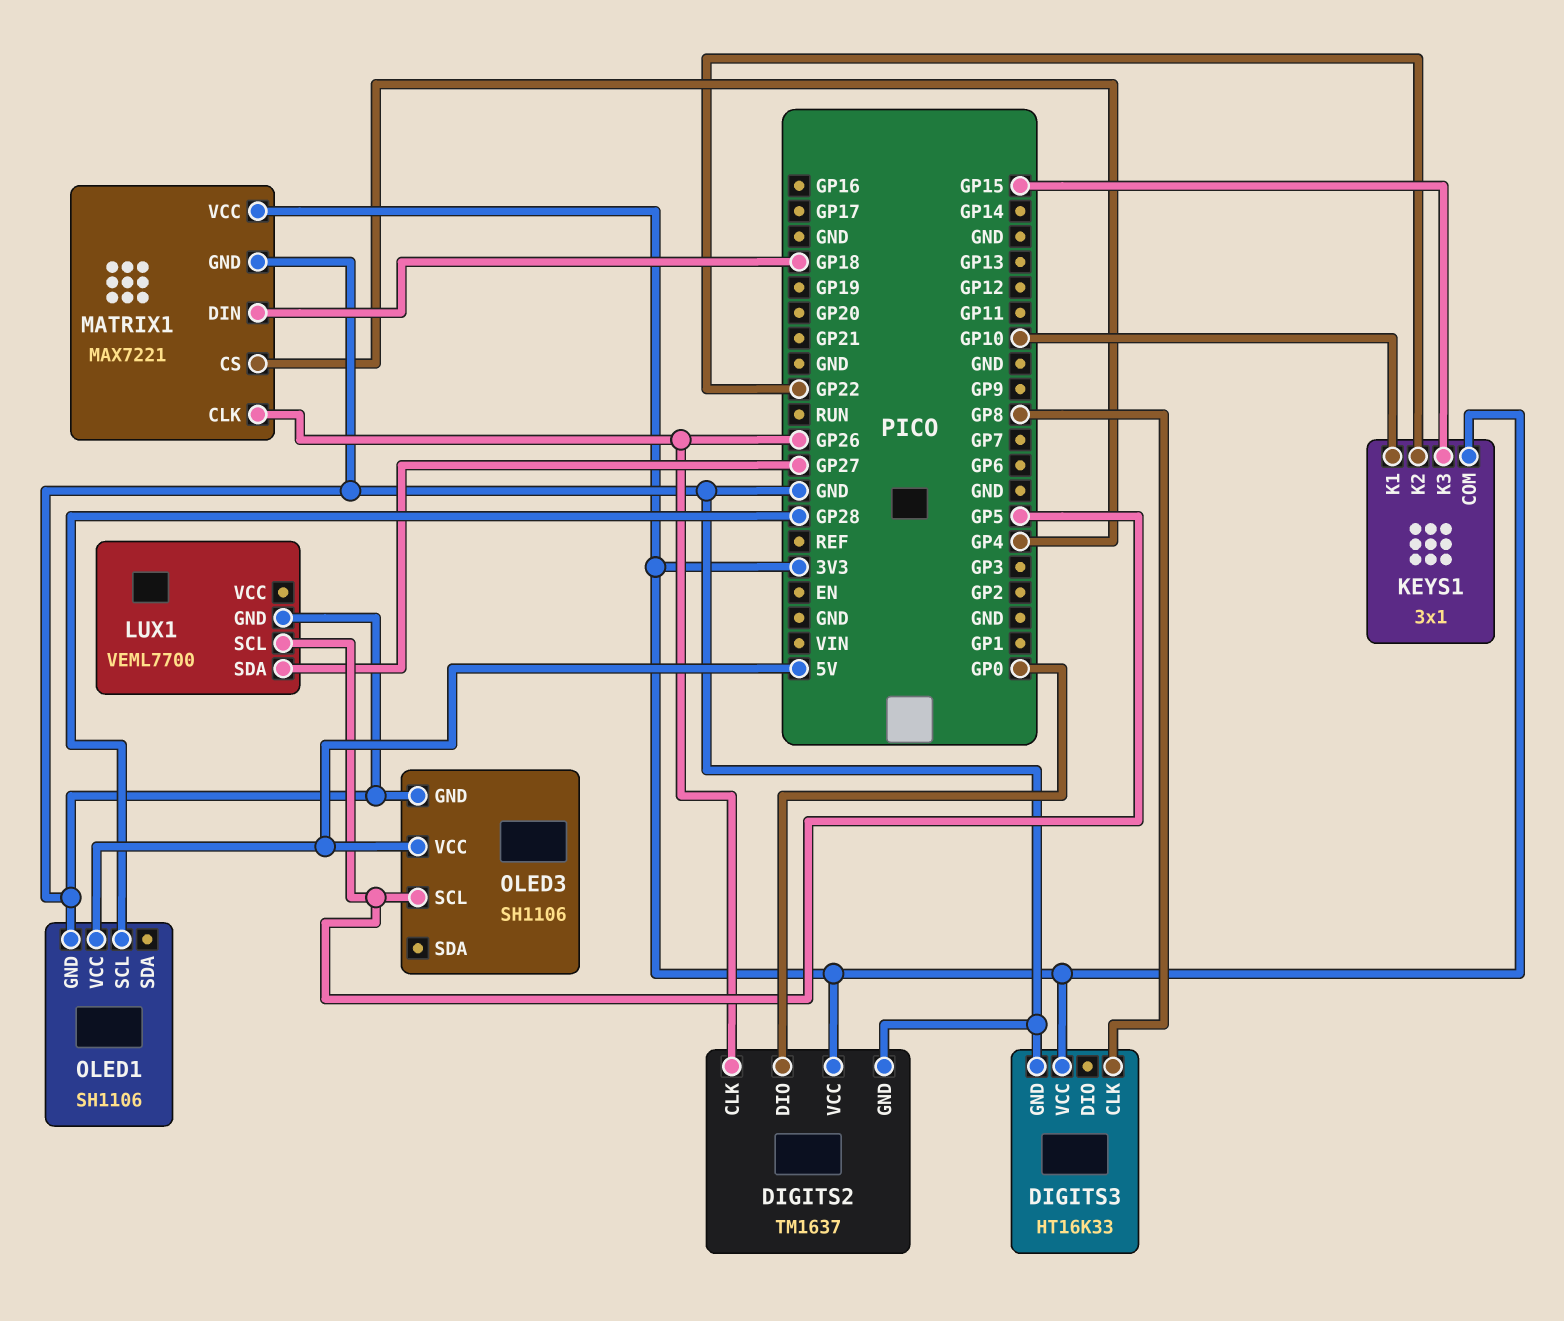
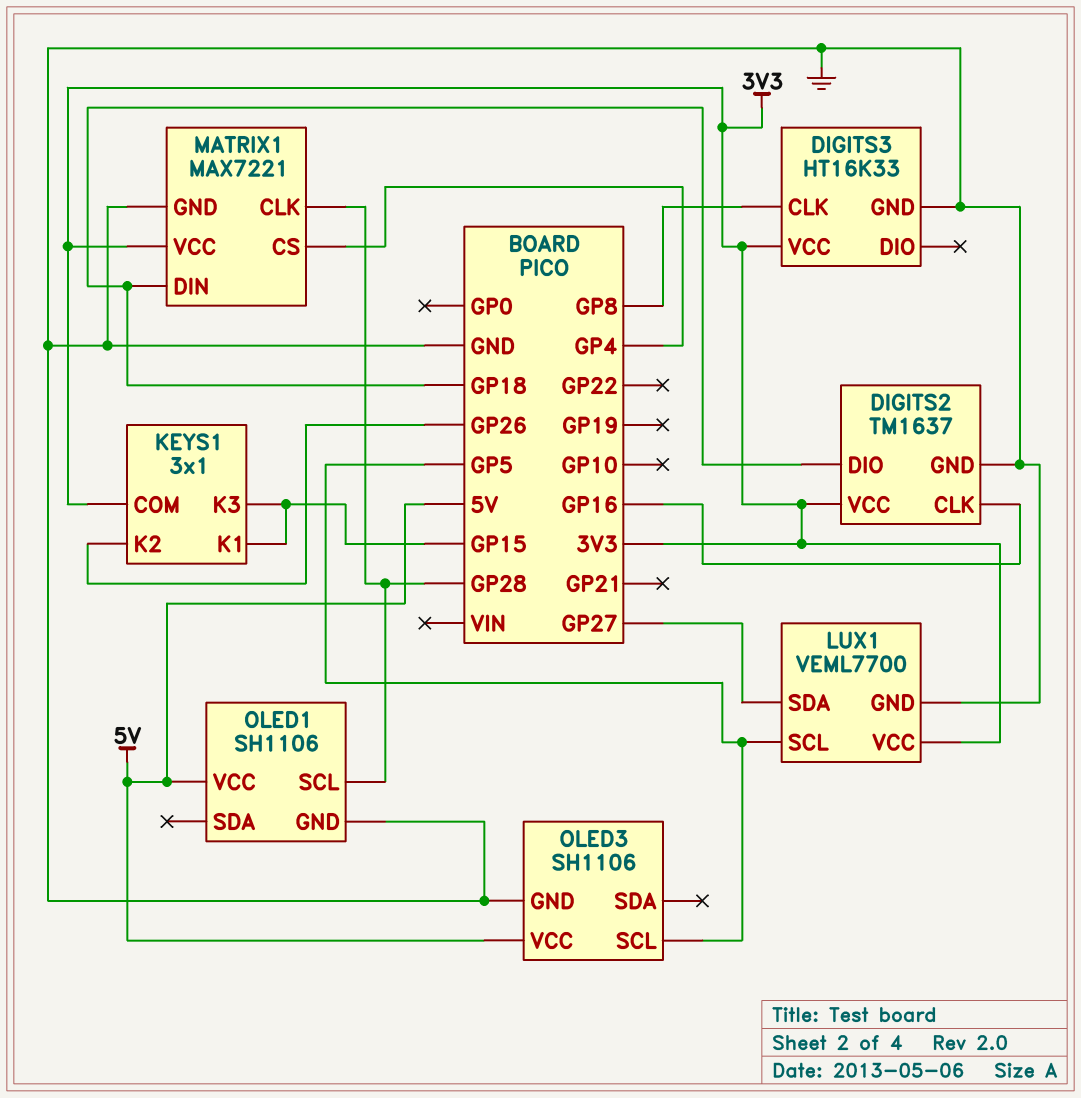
DIGITS2 pin CLK: GP26 -> GP16
DIGITS2 pin DIO: GP0 -> GP18
KEYS1 pin K1: GP10 -> GP15
KEYS1 pin K2: GP22 -> GP26
LUX1 pin VCC: none -> 3V3
MATRIX1 pin CLK: GP26 -> GP28

